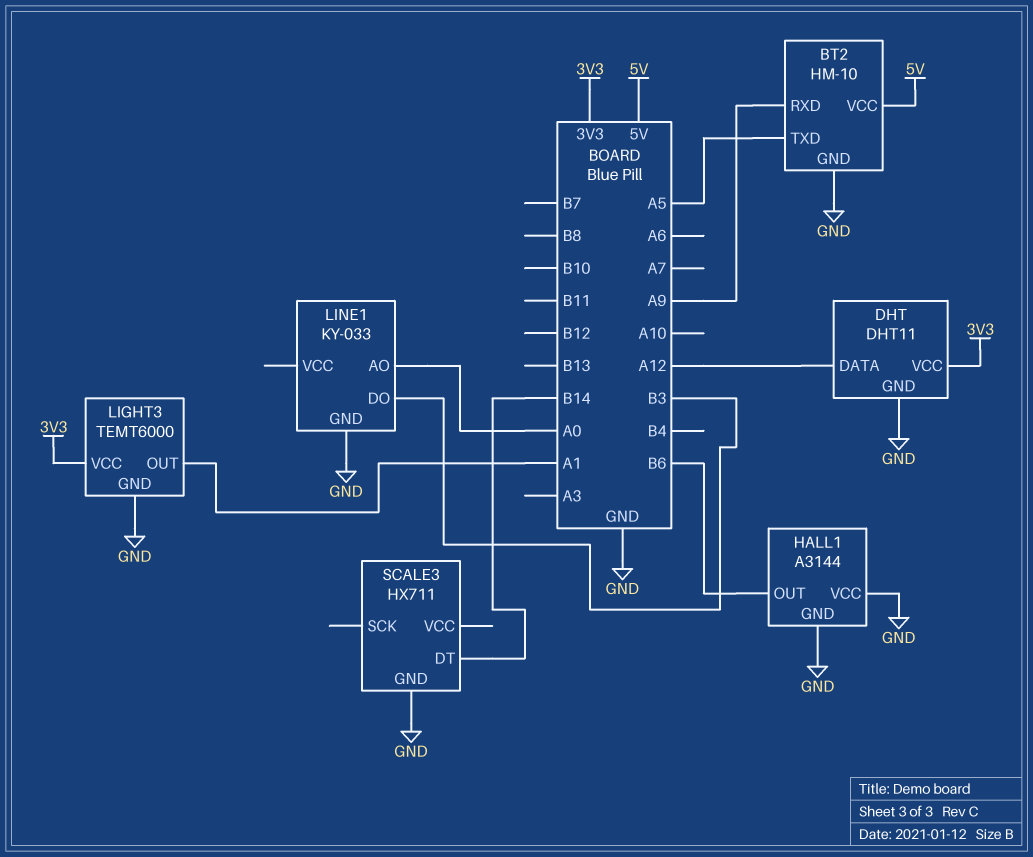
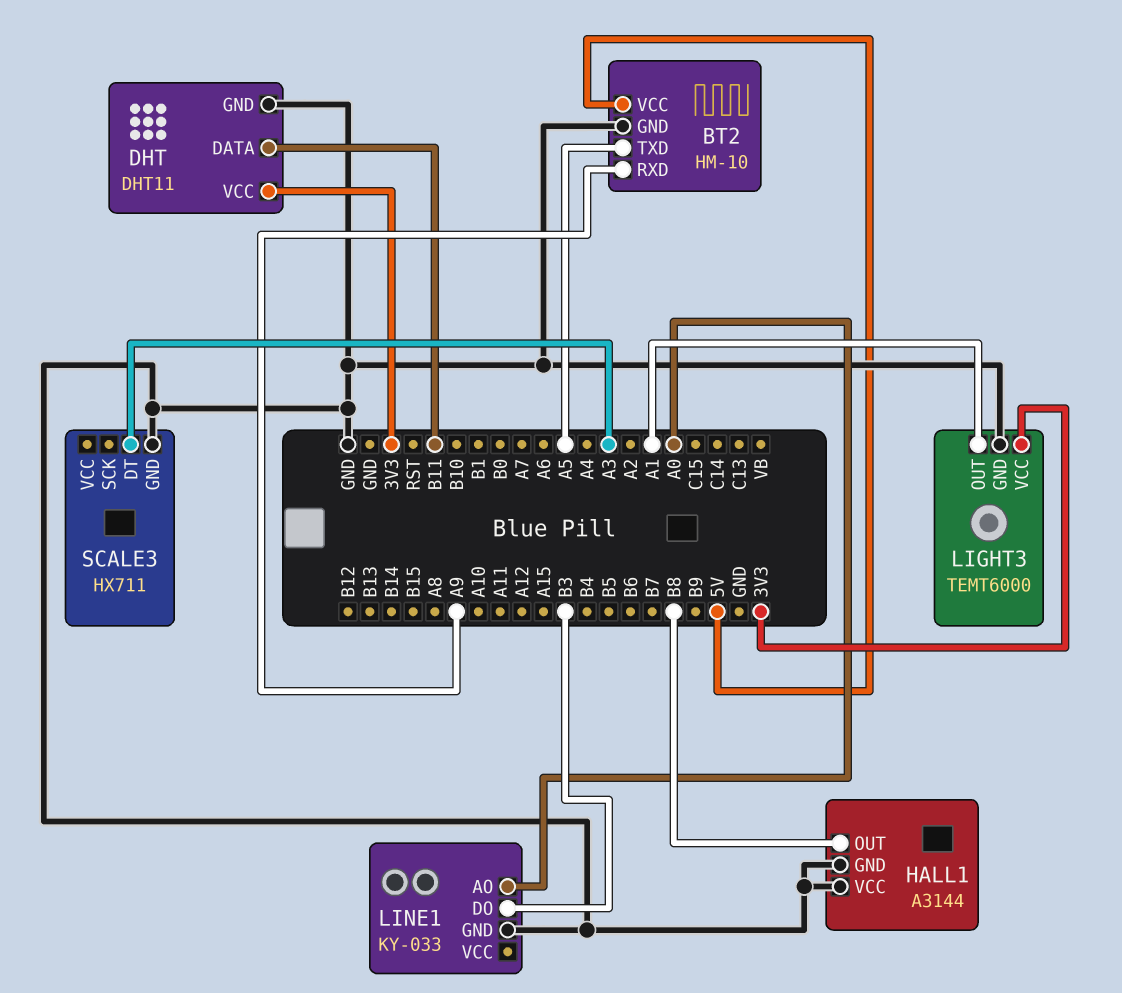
DHT pin DATA: A12 -> B11
HALL1 pin OUT: B6 -> B8
SCALE3 pin DT: B14 -> A3

